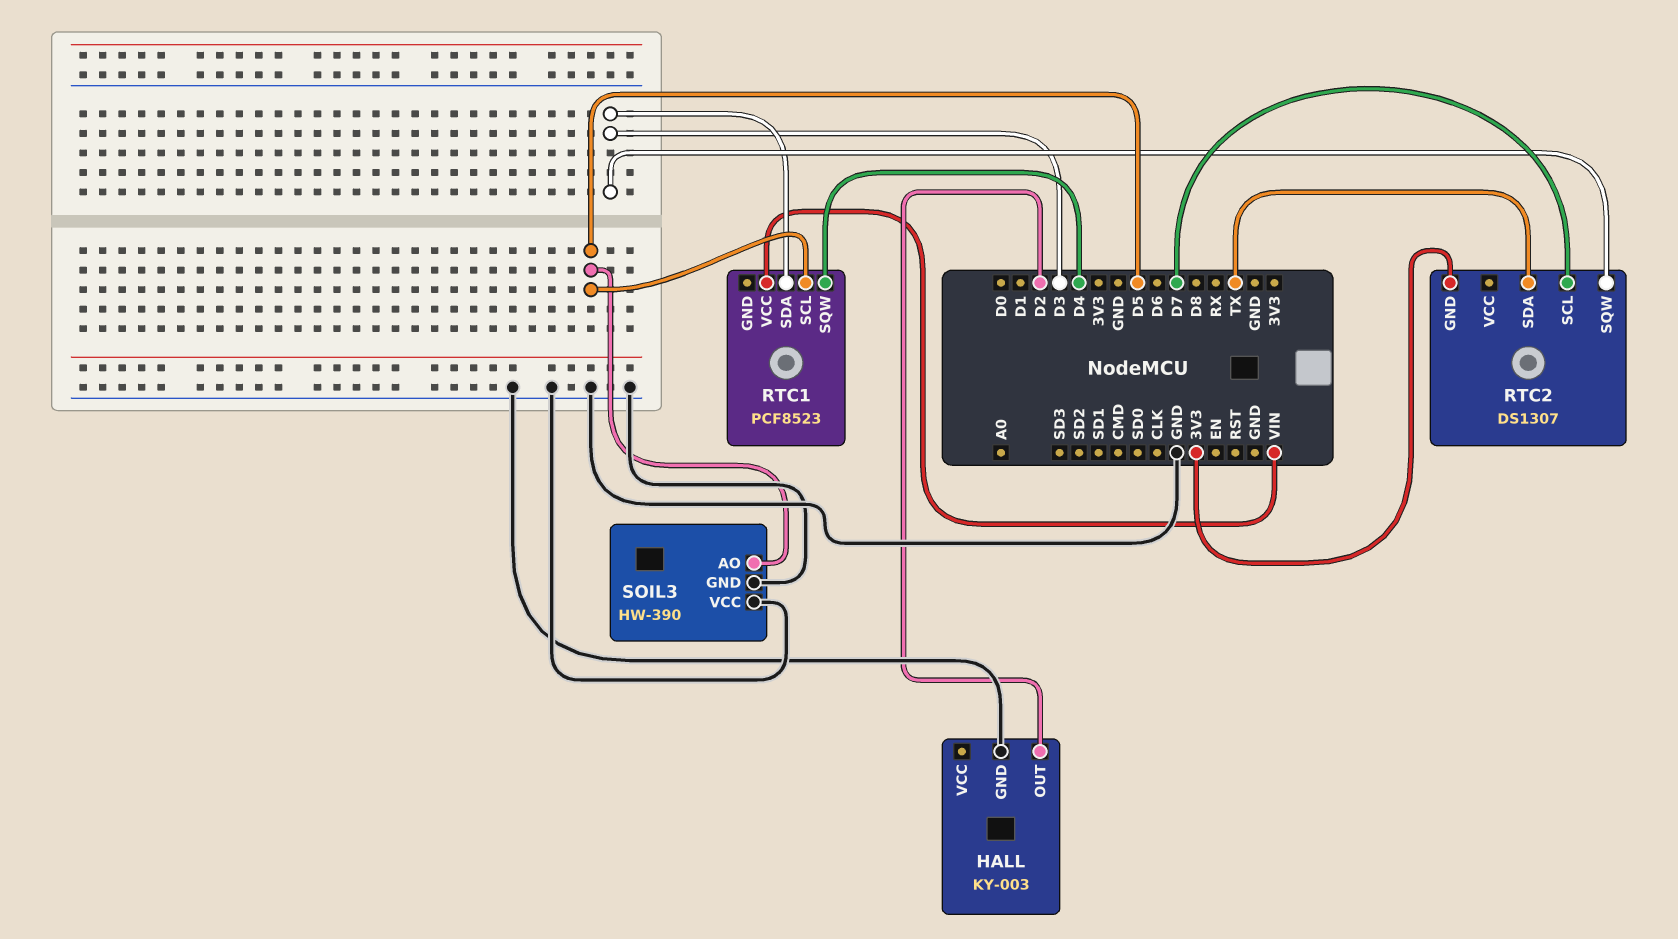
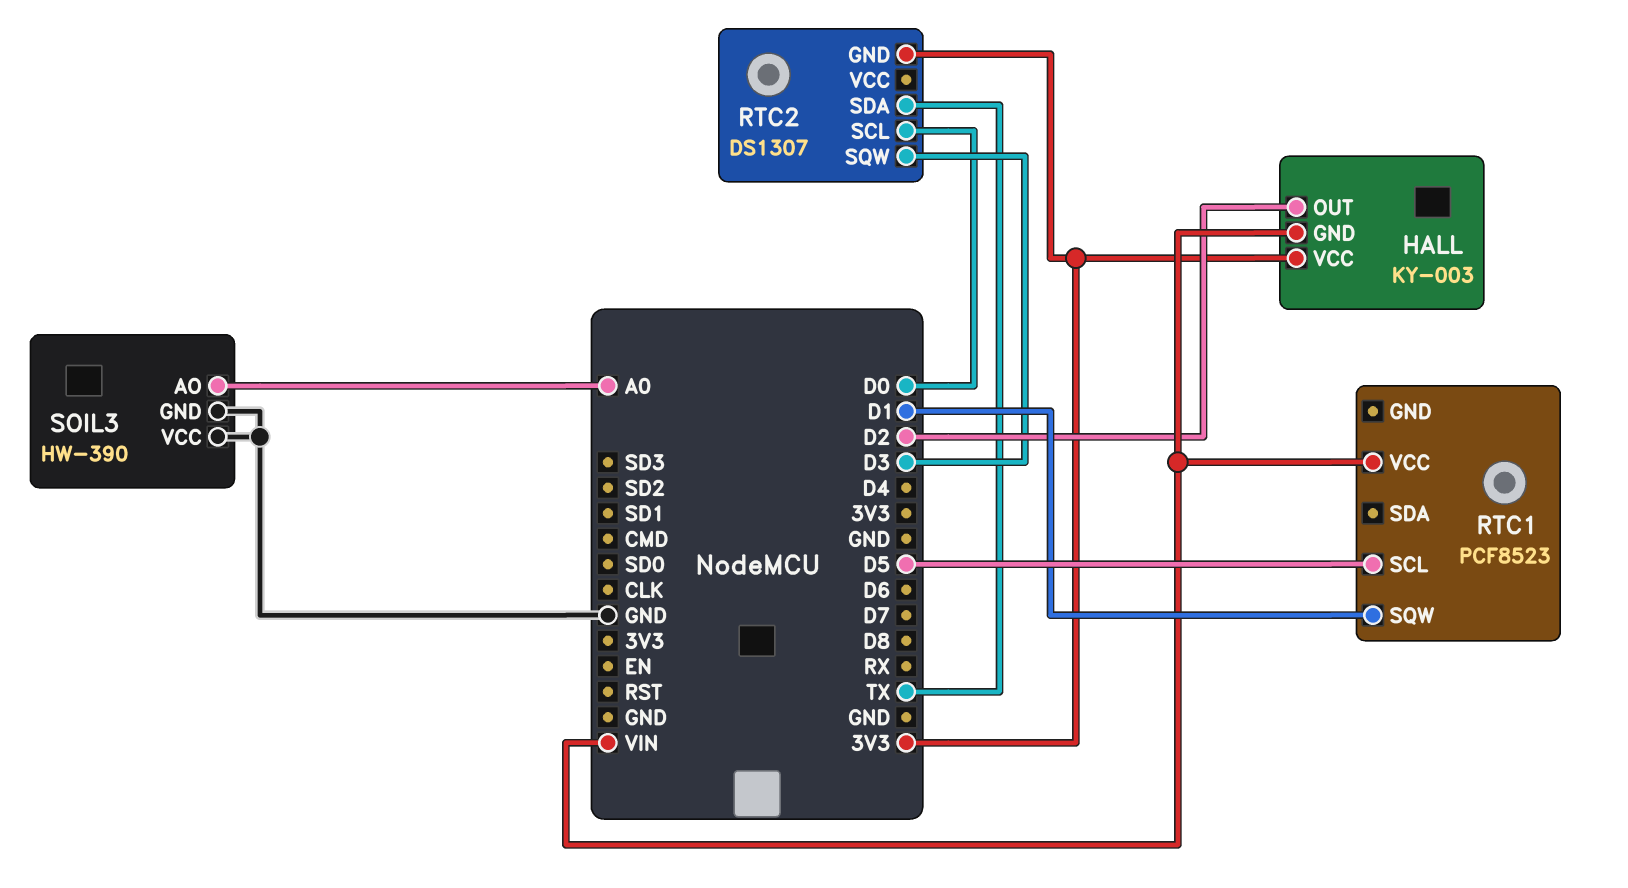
HALL pin GND: GND -> VIN
HALL pin VCC: none -> 3V3
RTC1 pin SDA: D3 -> none
RTC1 pin SQW: D4 -> D1
RTC2 pin SCL: D7 -> D0
SOIL3 pin AO: D5 -> A0

